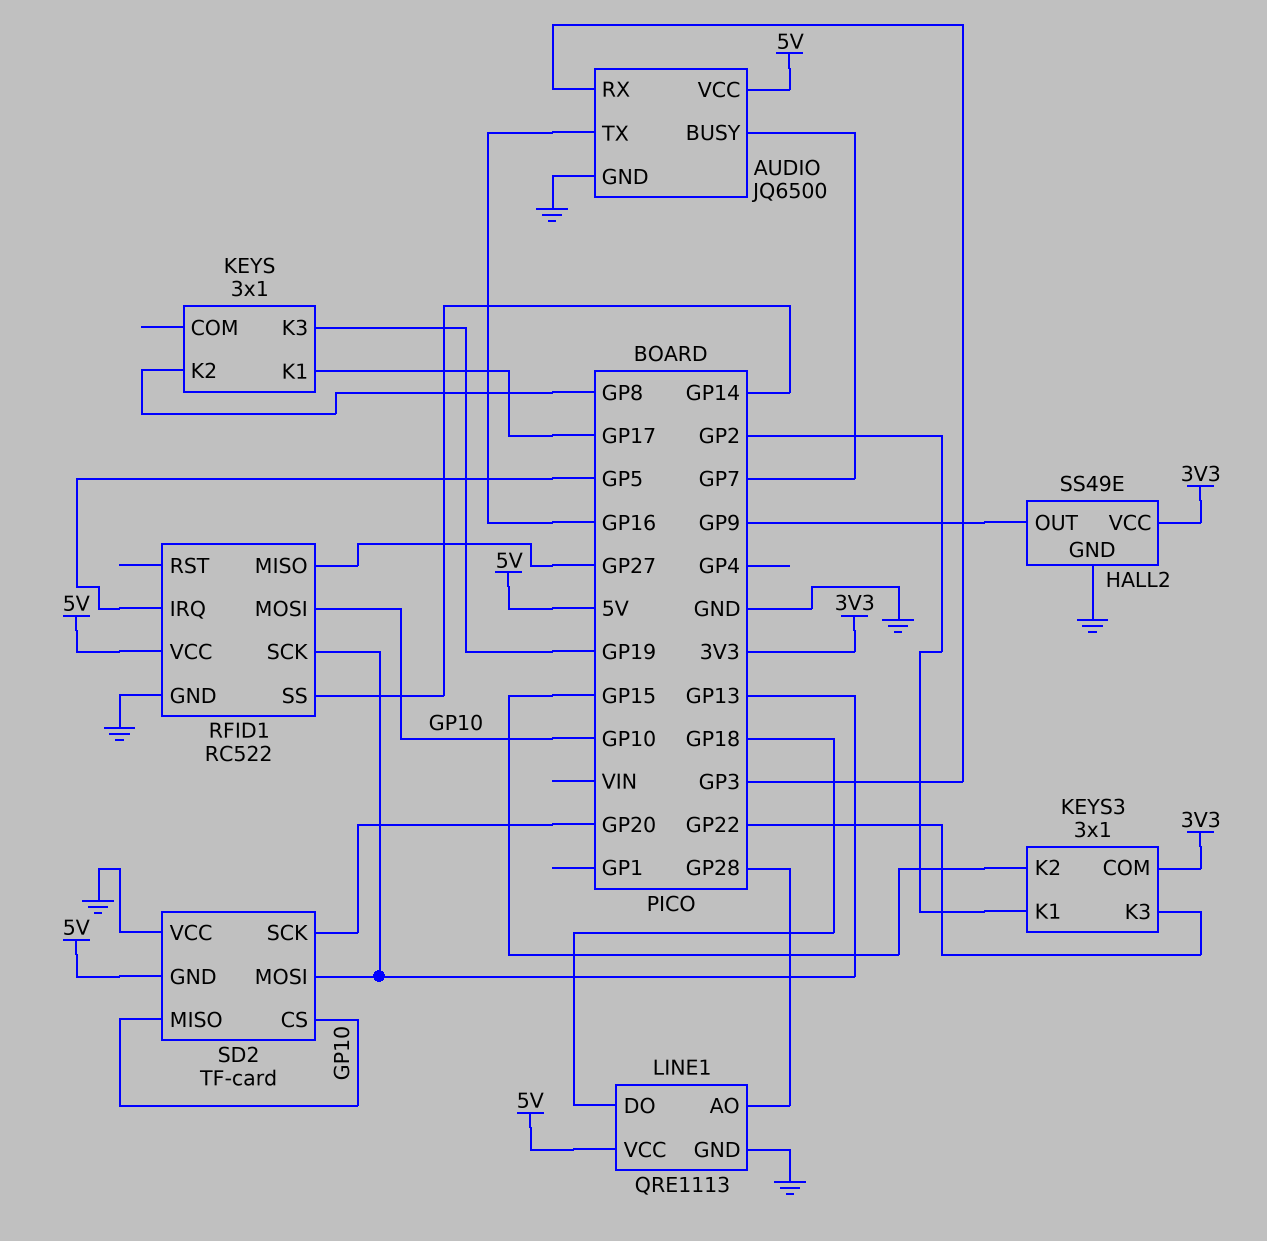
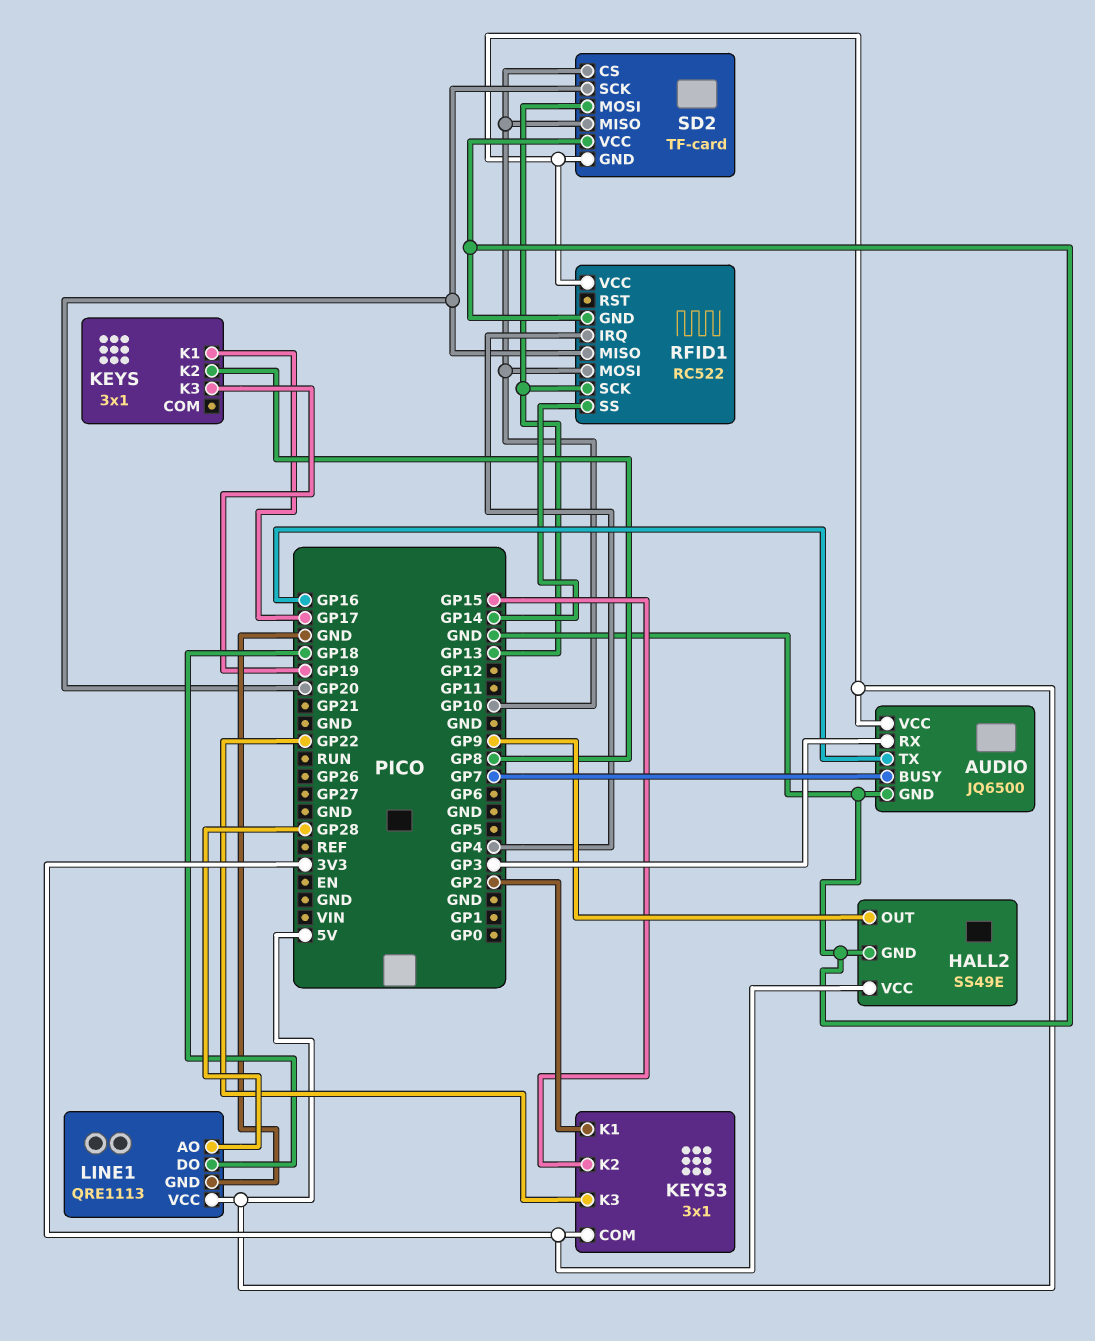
RFID1 pin IRQ: GP5 -> GP4
RFID1 pin MISO: GP27 -> GP20

